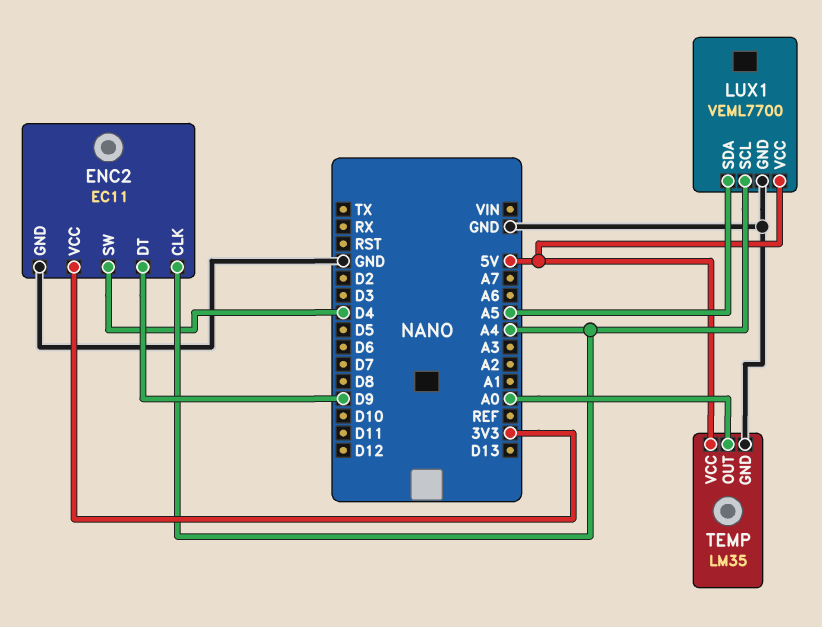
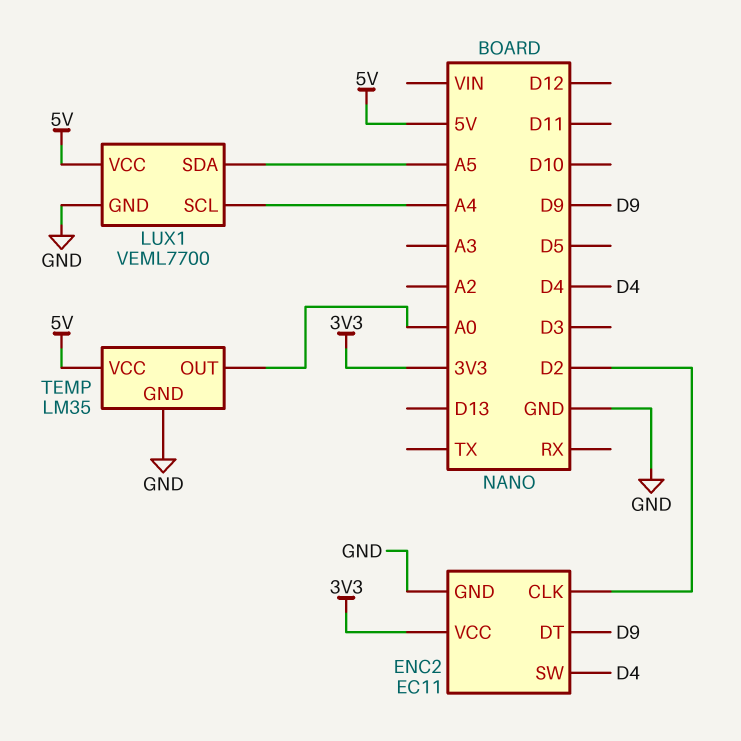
ENC2 pin CLK: A4 -> D2

